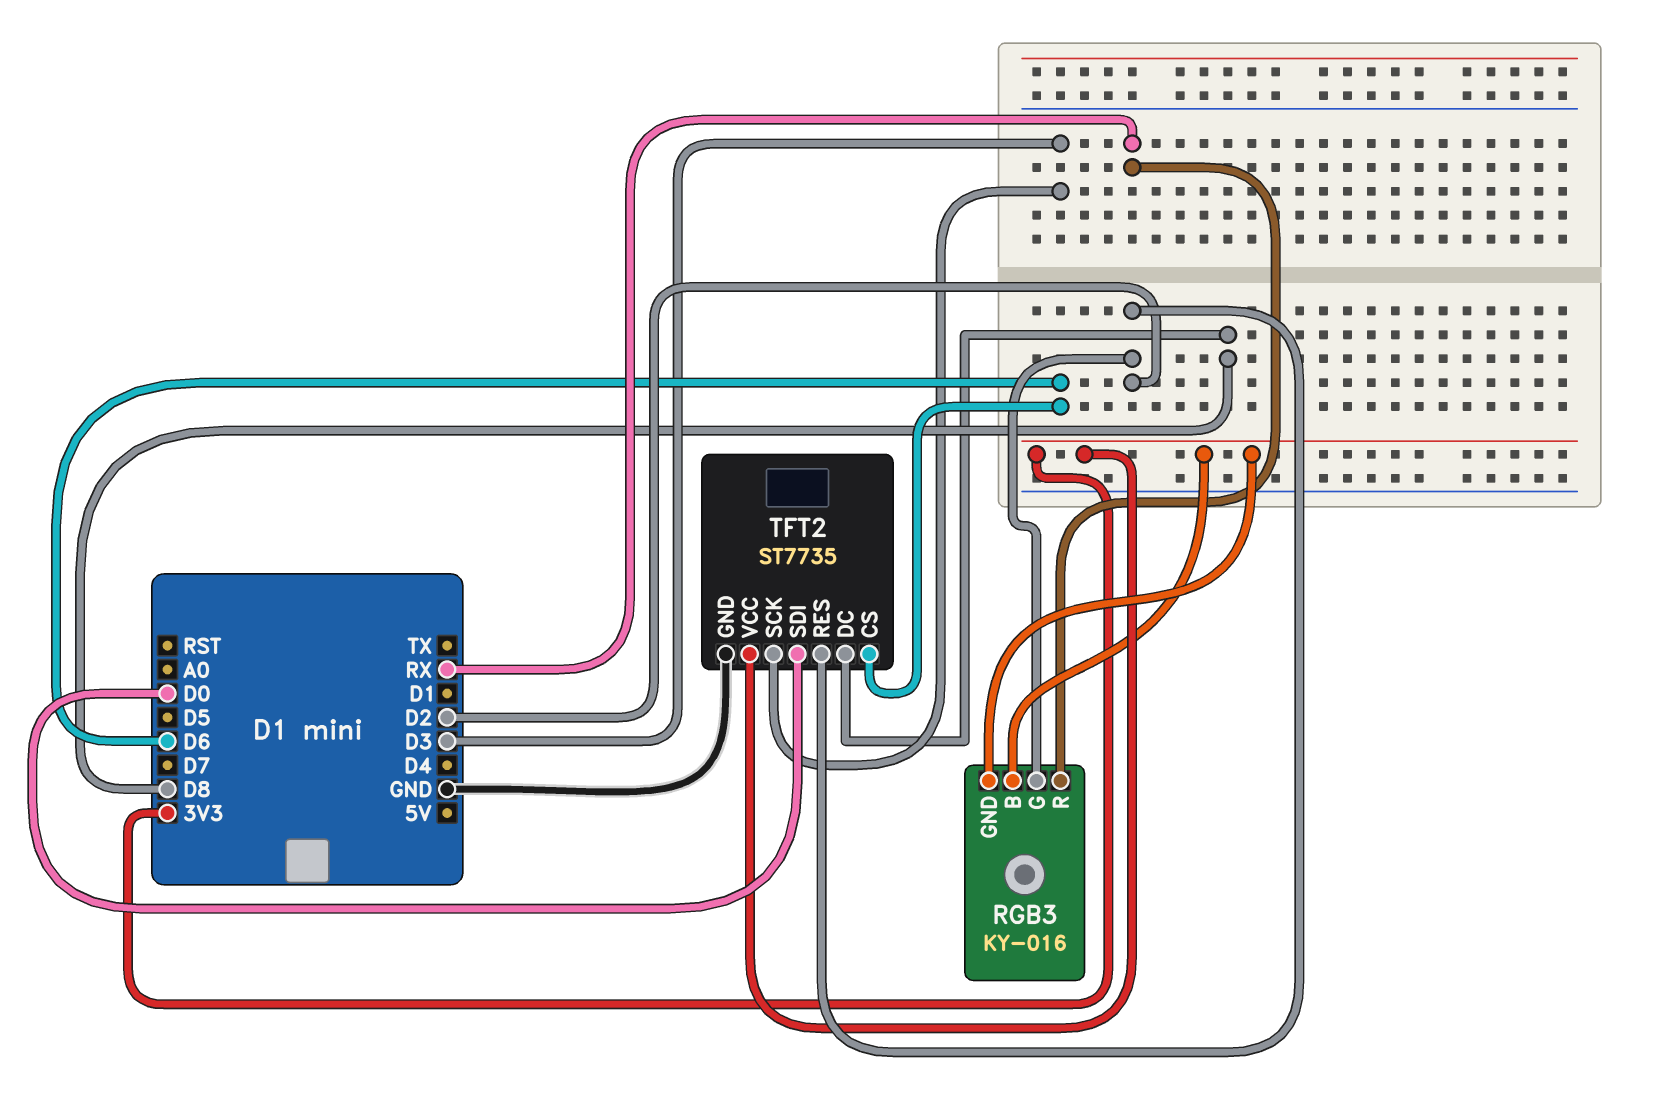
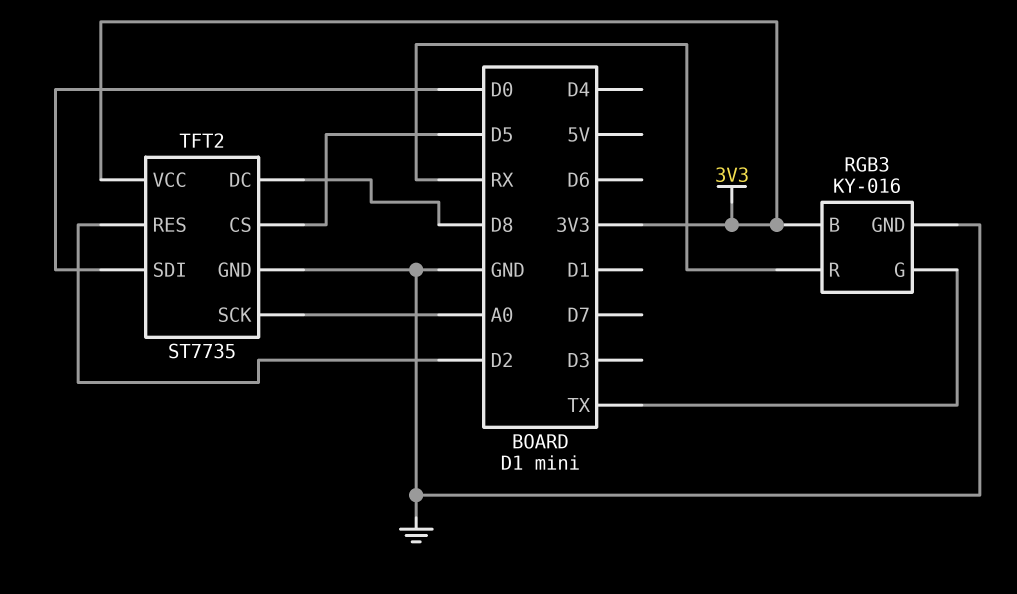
RGB3 pin G: D2 -> TX
RGB3 pin GND: 3V3 -> GND
TFT2 pin CS: D6 -> D5
TFT2 pin SCK: D3 -> A0

